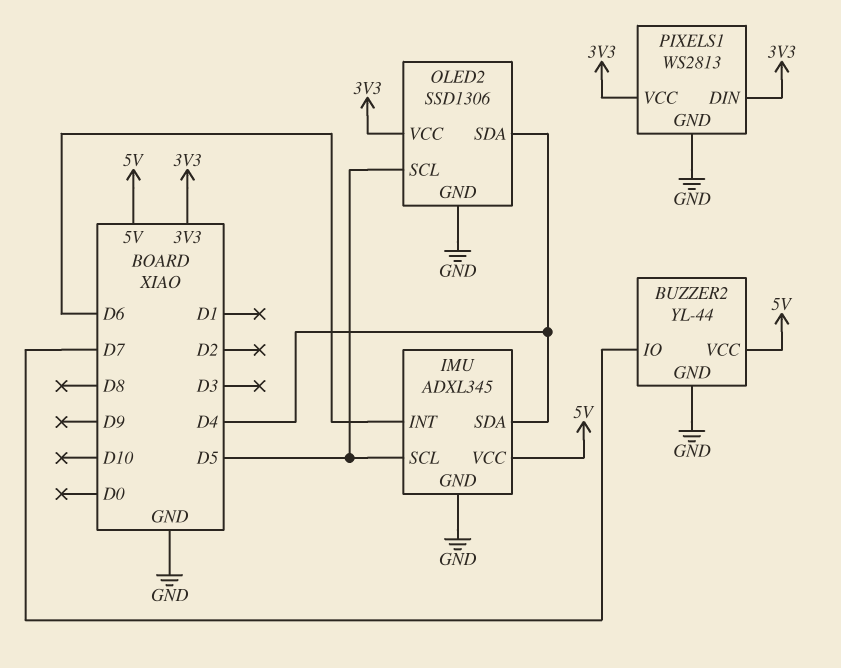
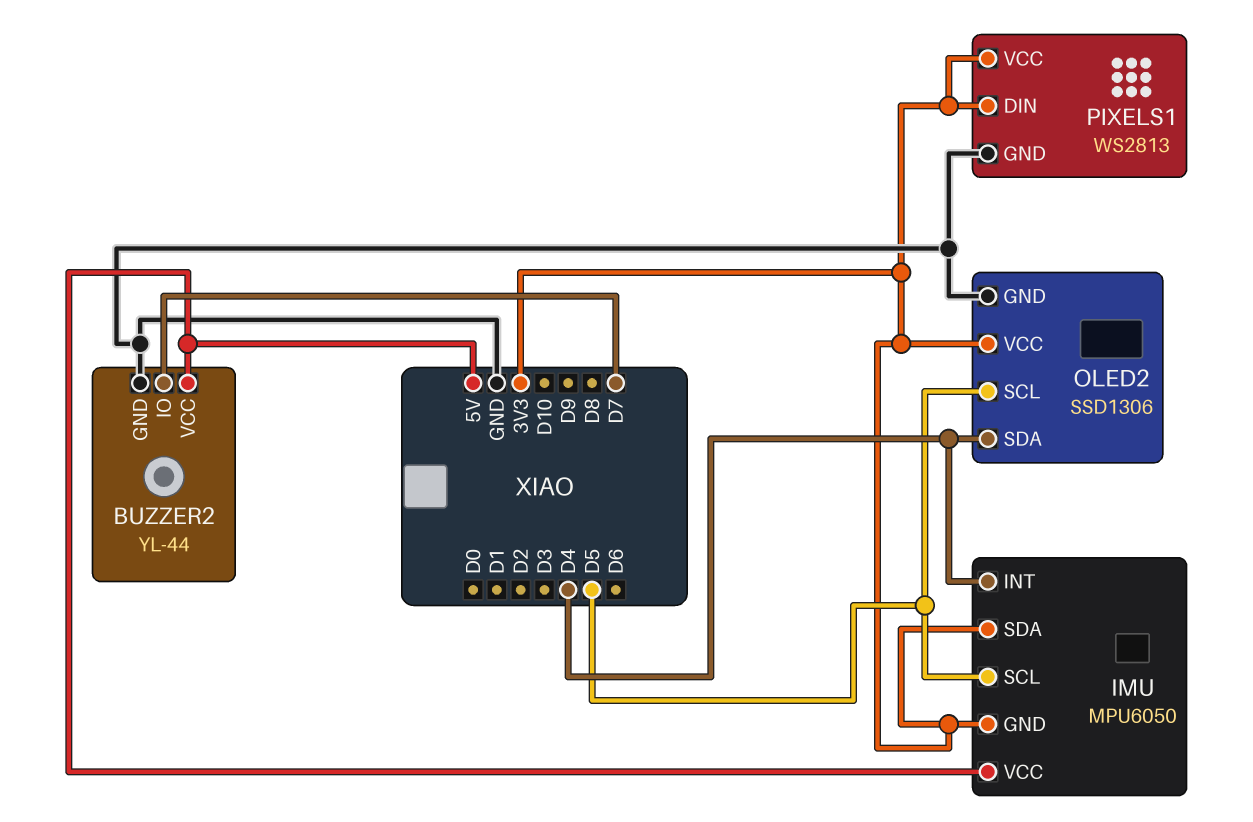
IMU: ADXL345 -> MPU6050
IMU pin GND: GND -> 3V3
IMU pin INT: D6 -> D4
IMU pin SDA: D4 -> 3V3

